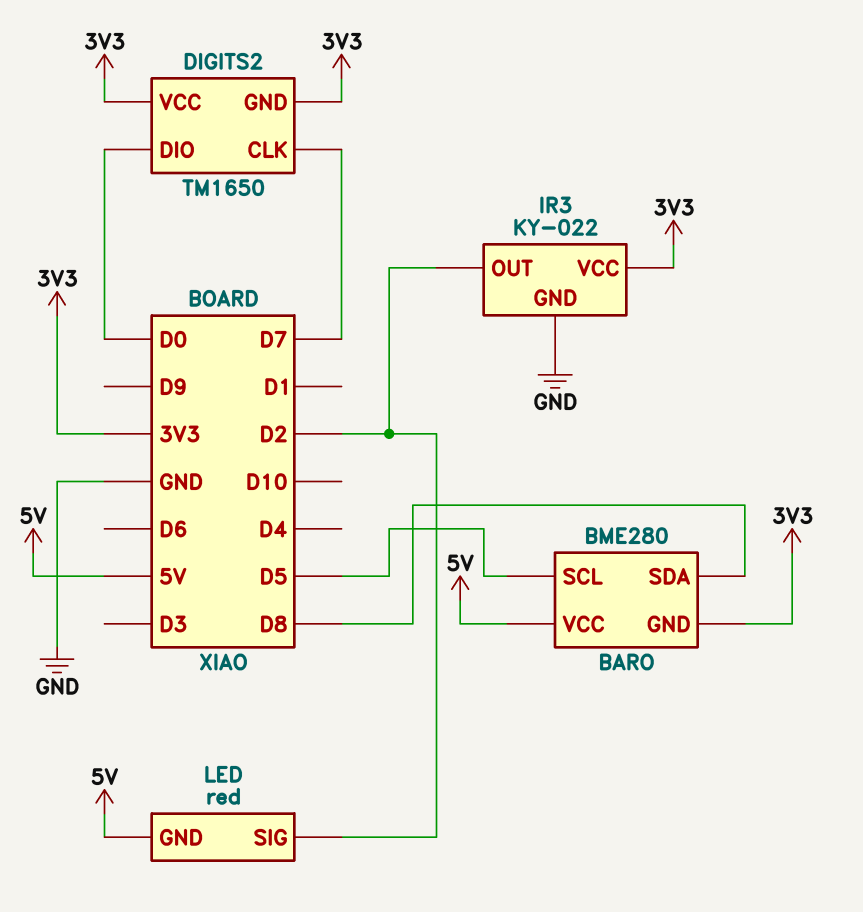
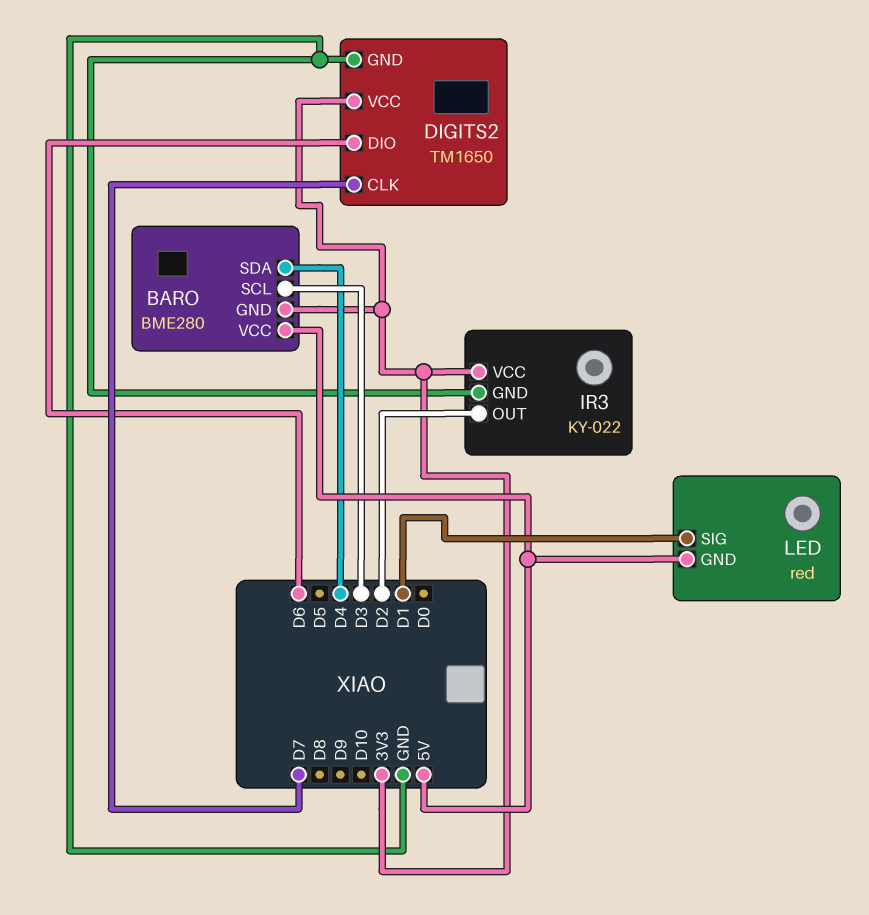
BARO pin SCL: D5 -> D3
BARO pin SDA: D8 -> D4
DIGITS2 pin DIO: D0 -> D6
DIGITS2 pin GND: 3V3 -> GND
LED pin SIG: D2 -> D1

